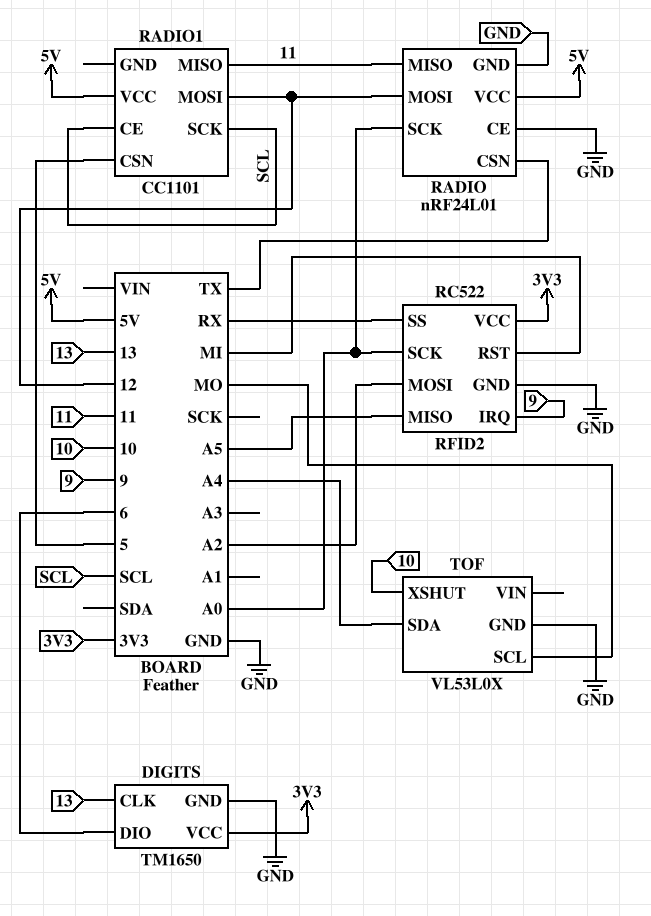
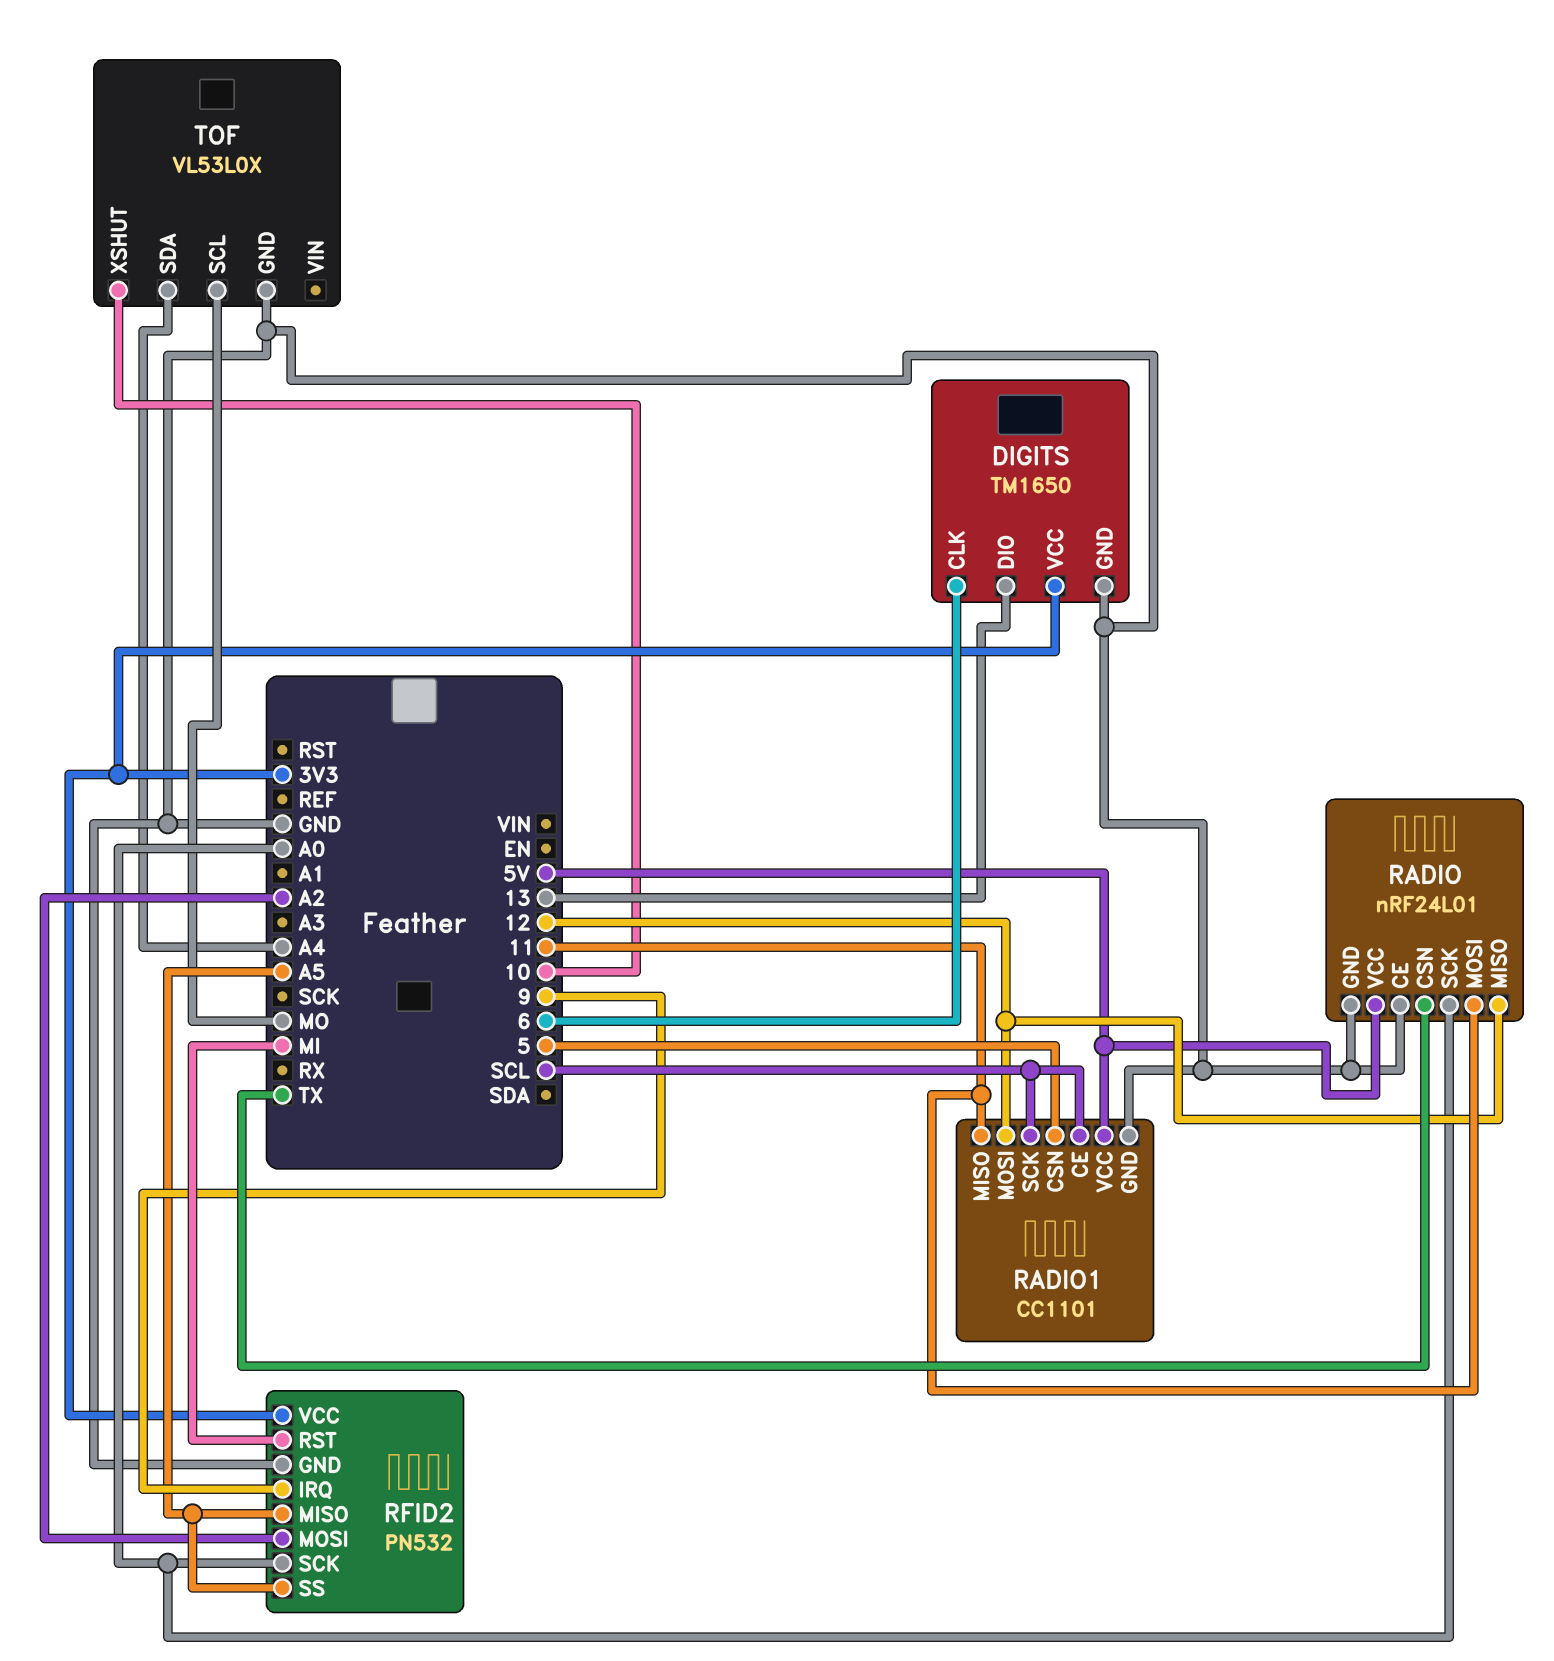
DIGITS pin CLK: 13 -> 6
DIGITS pin DIO: 6 -> 13
RADIO pin MISO: 11 -> 12
RADIO pin MOSI: 12 -> 11
RADIO1 pin GND: none -> GND
RFID2: RC522 -> PN532
RFID2 pin SS: RX -> A5

